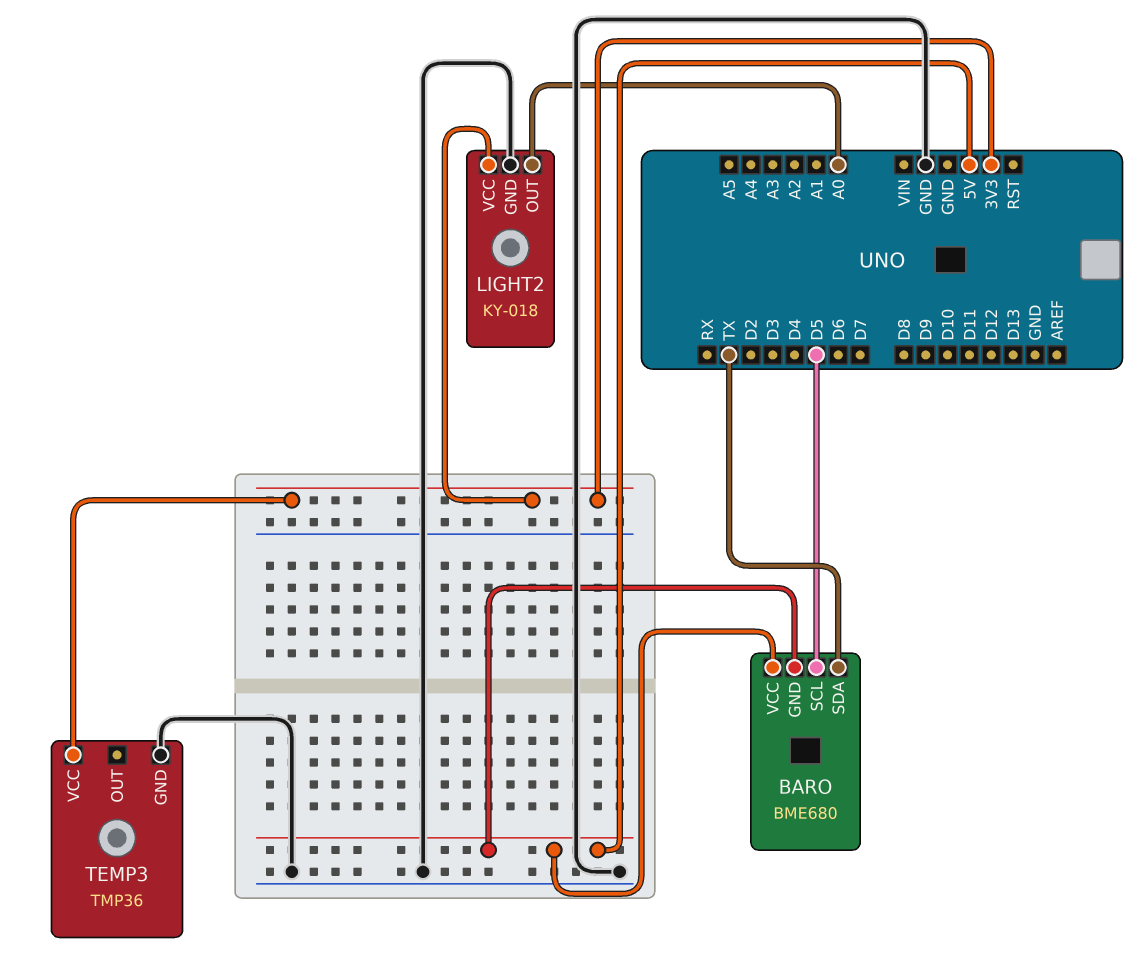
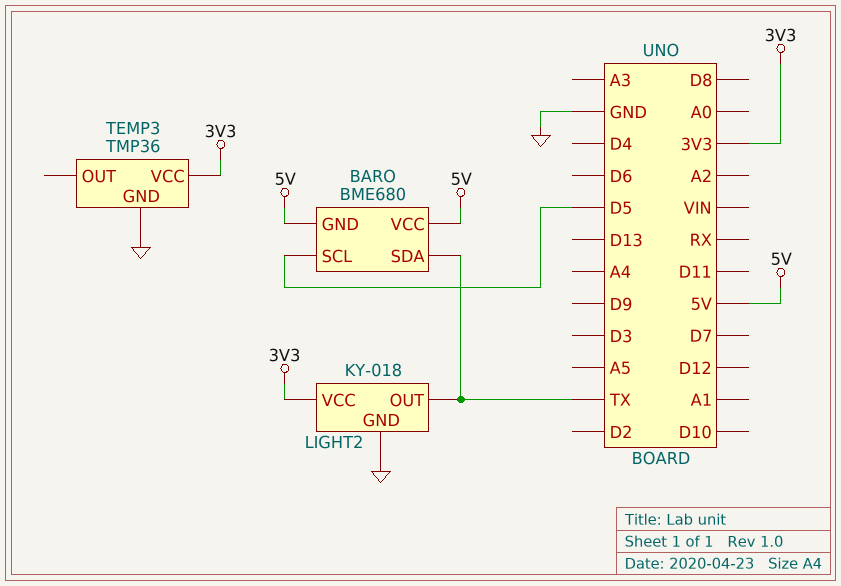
LIGHT2 pin OUT: A0 -> TX

